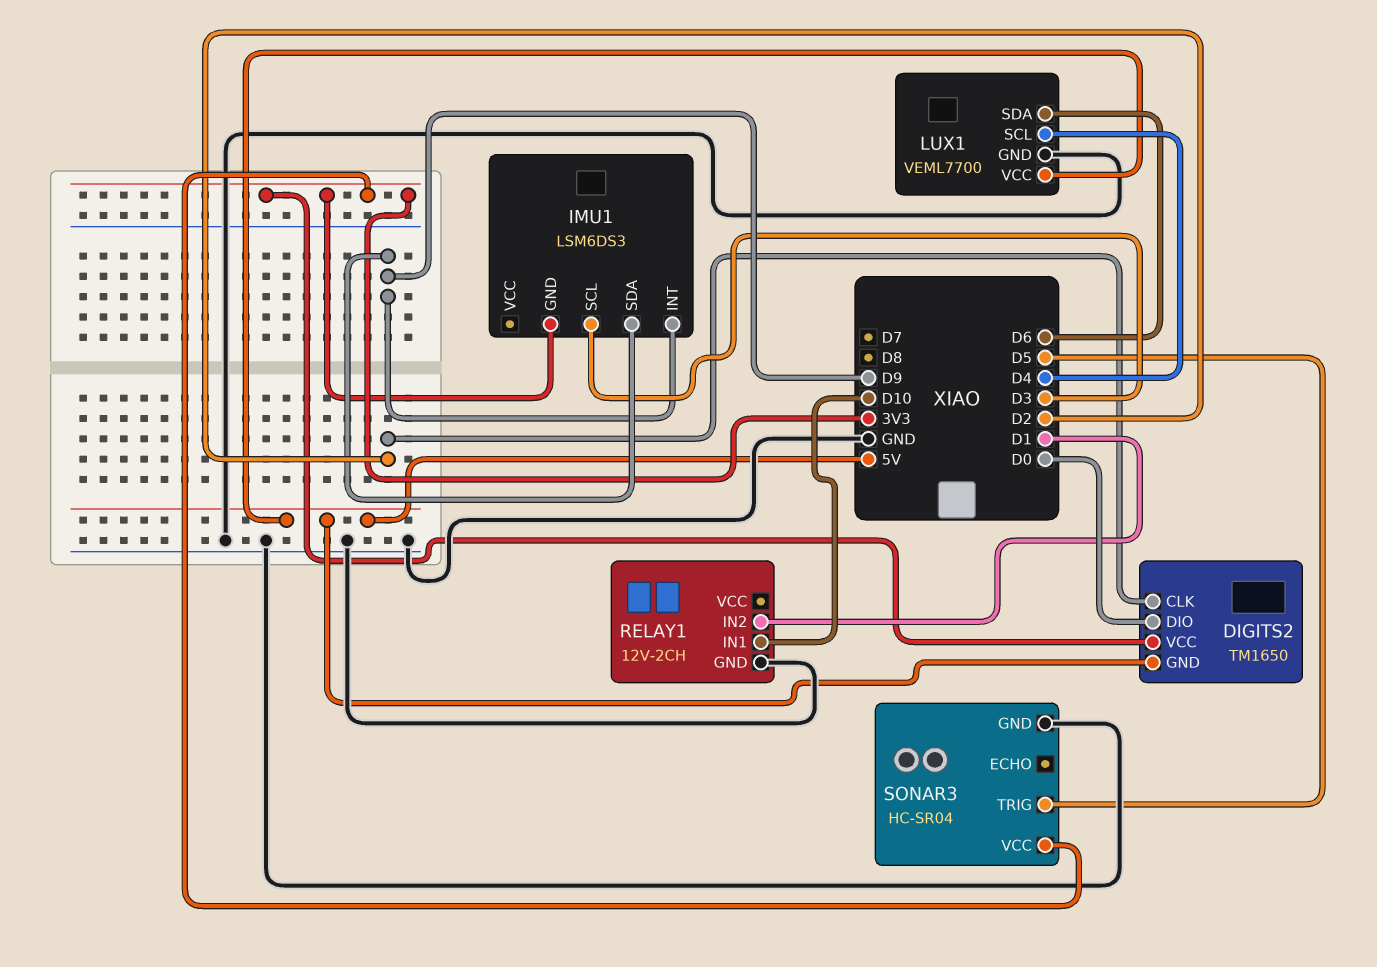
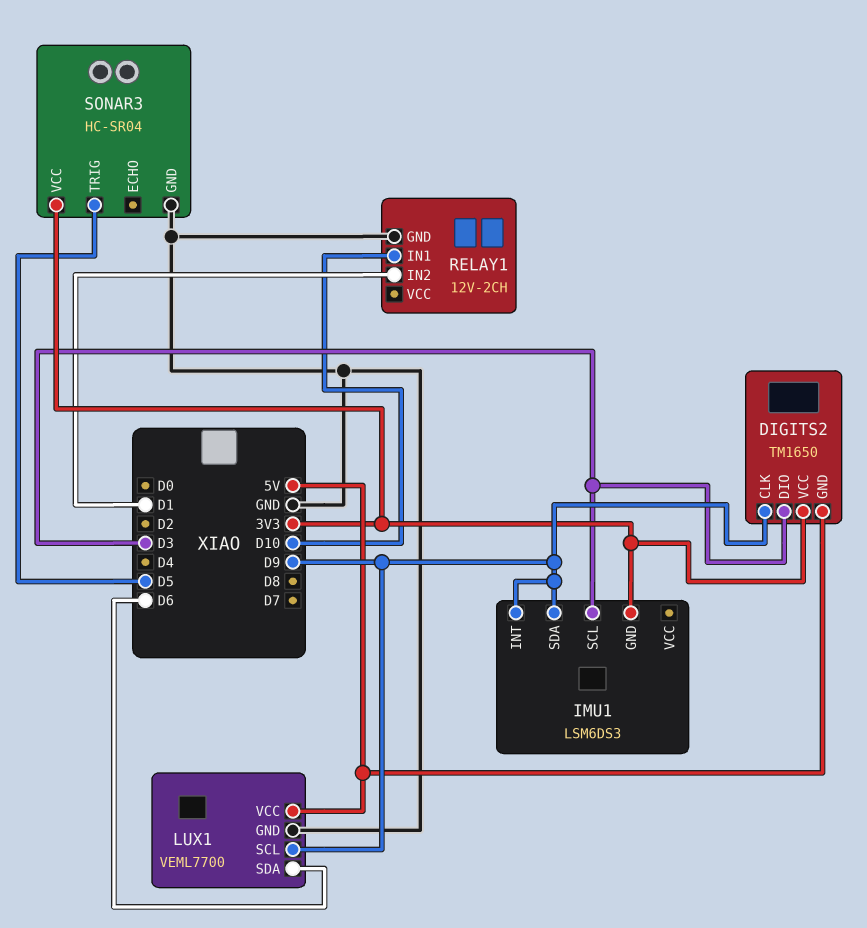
DIGITS2 pin CLK: D2 -> D9
DIGITS2 pin DIO: D0 -> D3
LUX1 pin SCL: D4 -> D9

